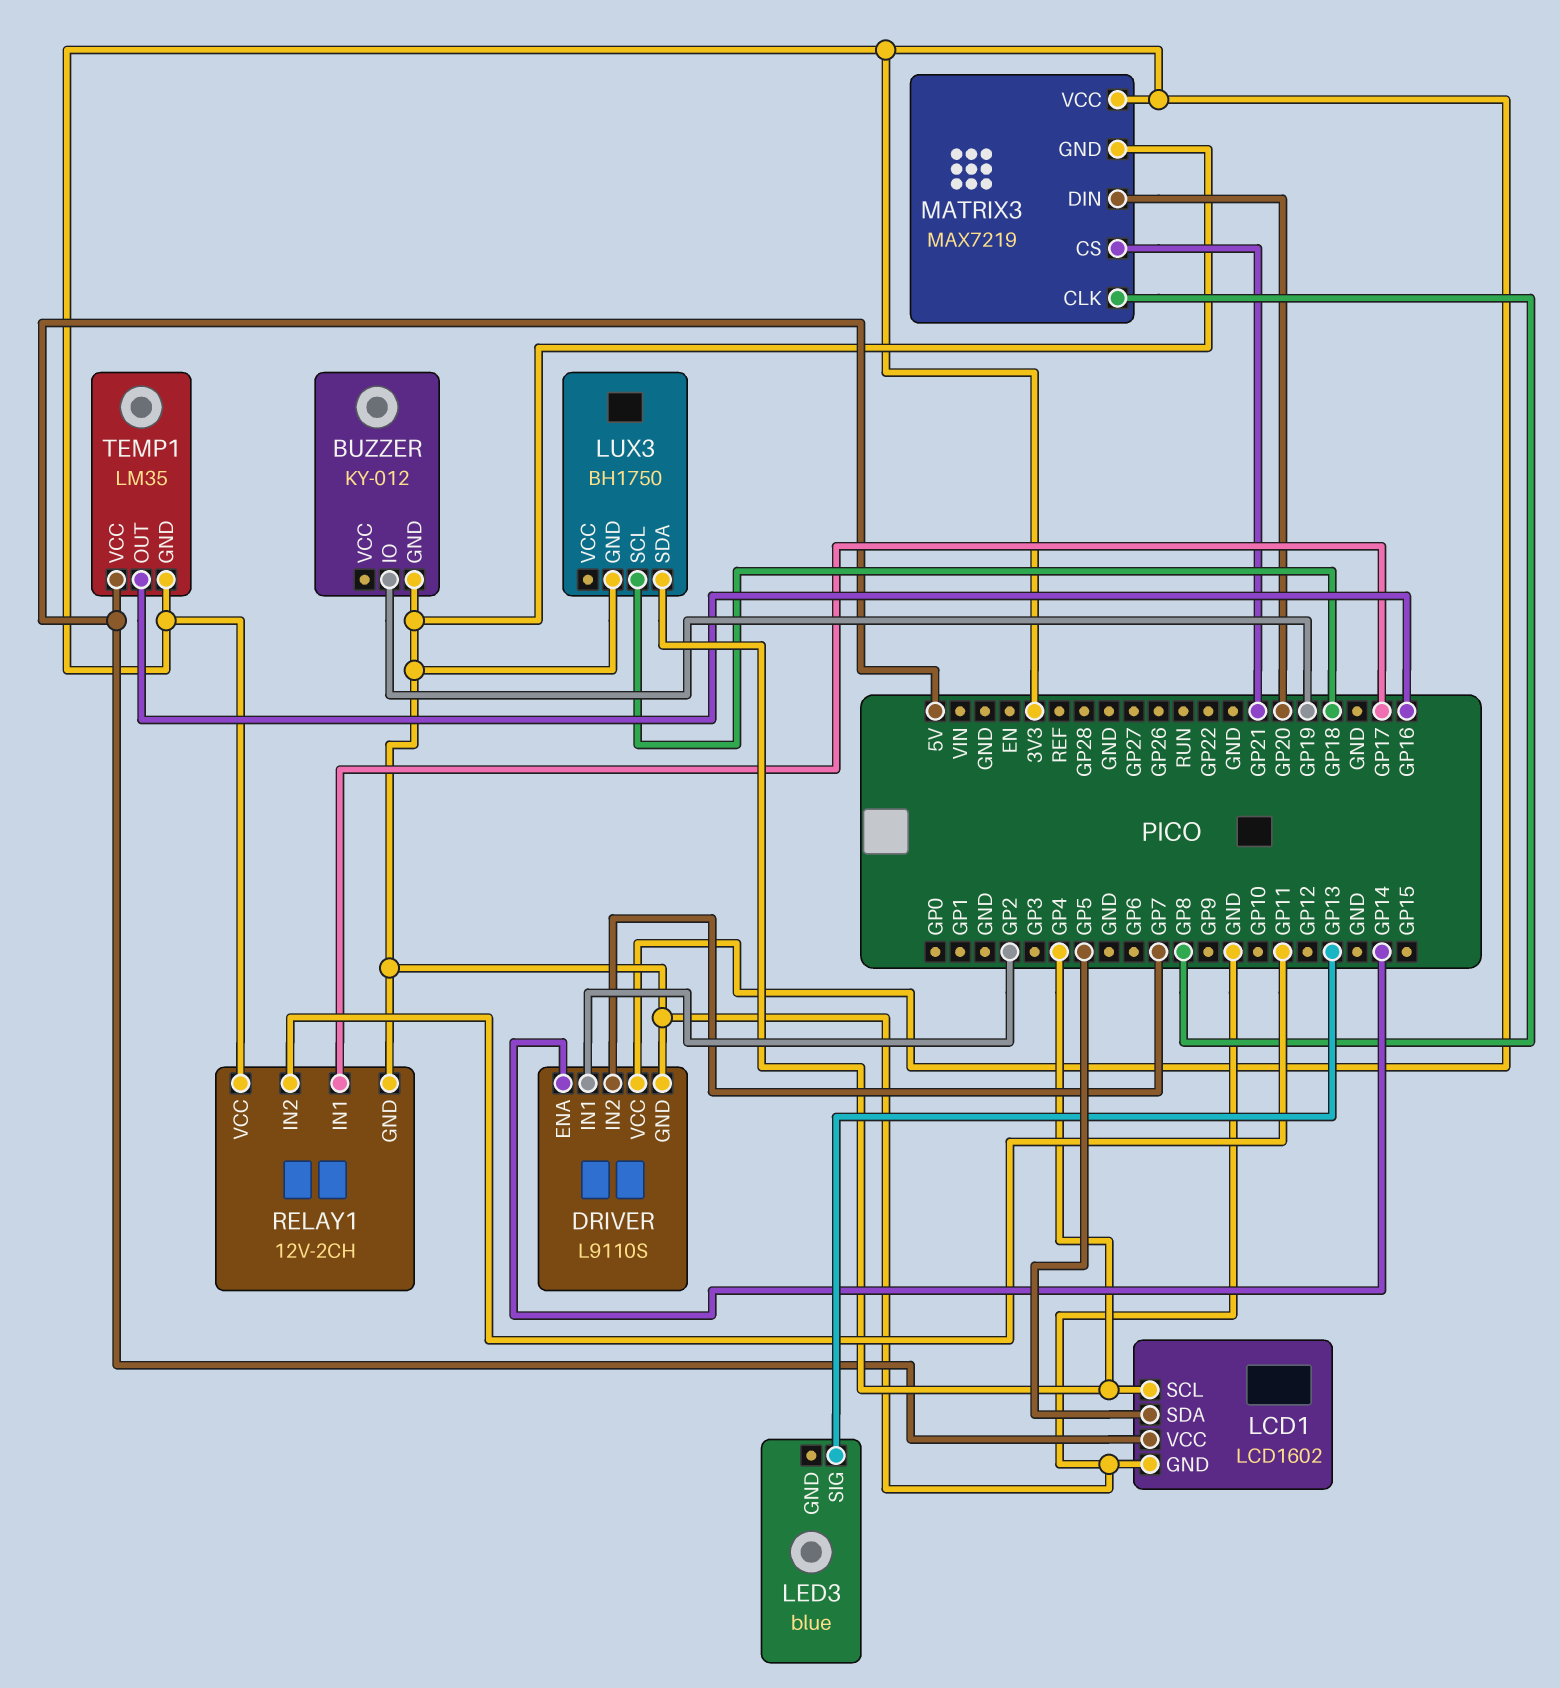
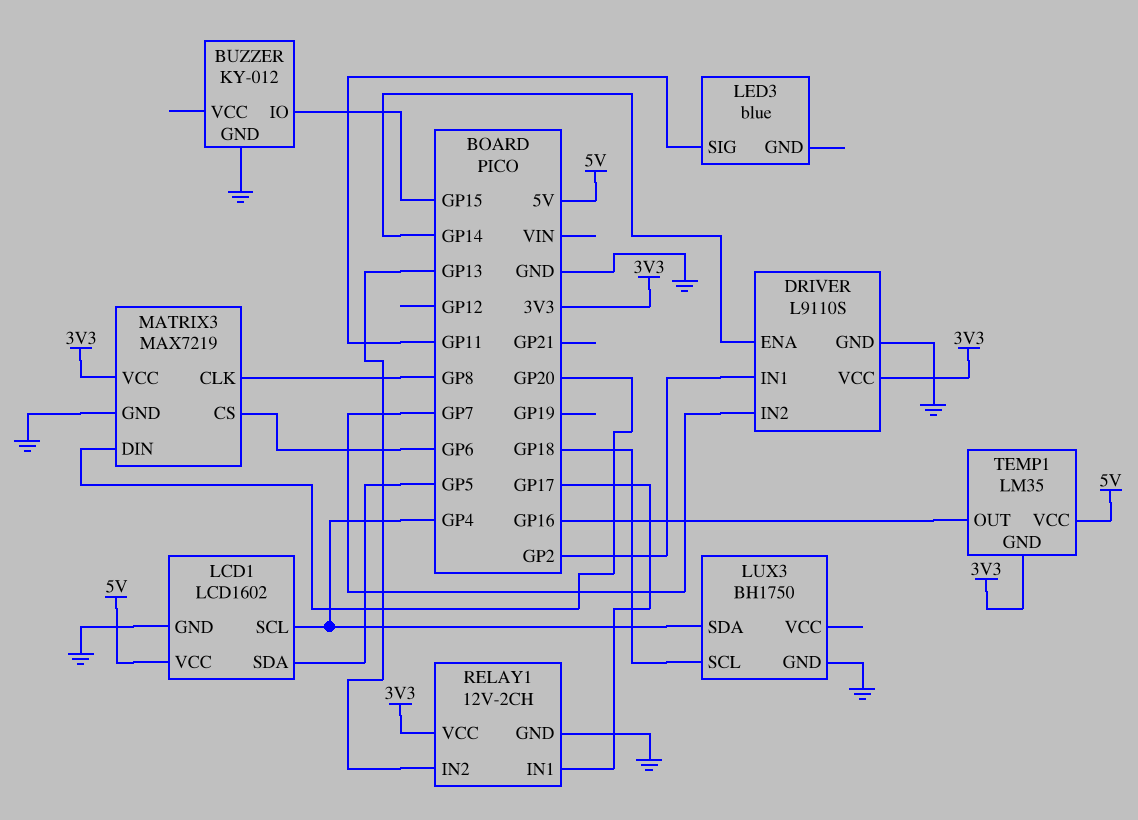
BUZZER pin IO: GP19 -> GP15
LED3 pin SIG: GP13 -> GP11
MATRIX3 pin CS: GP21 -> GP6
RELAY1 pin IN2: GP11 -> GP13

